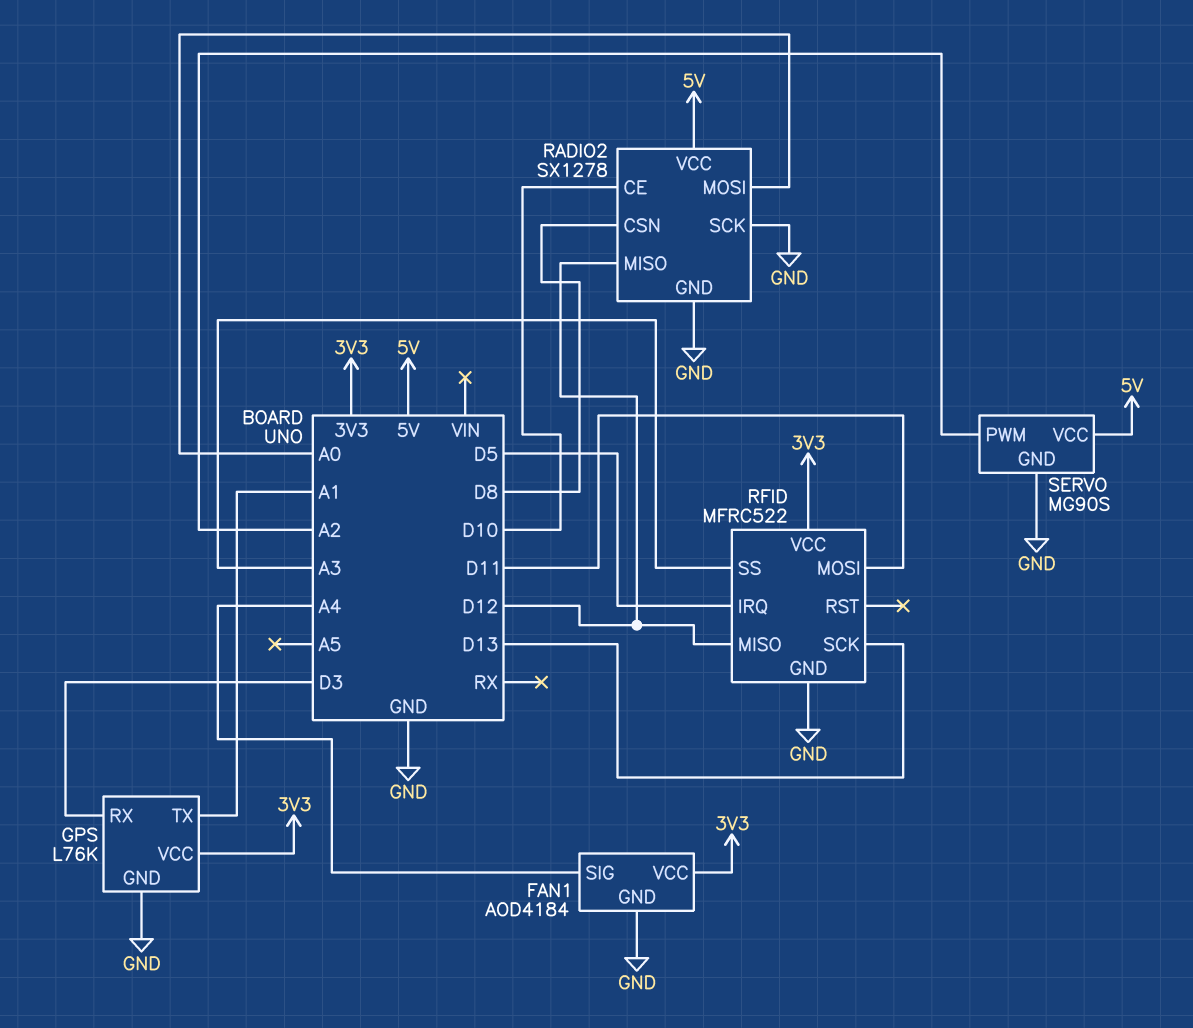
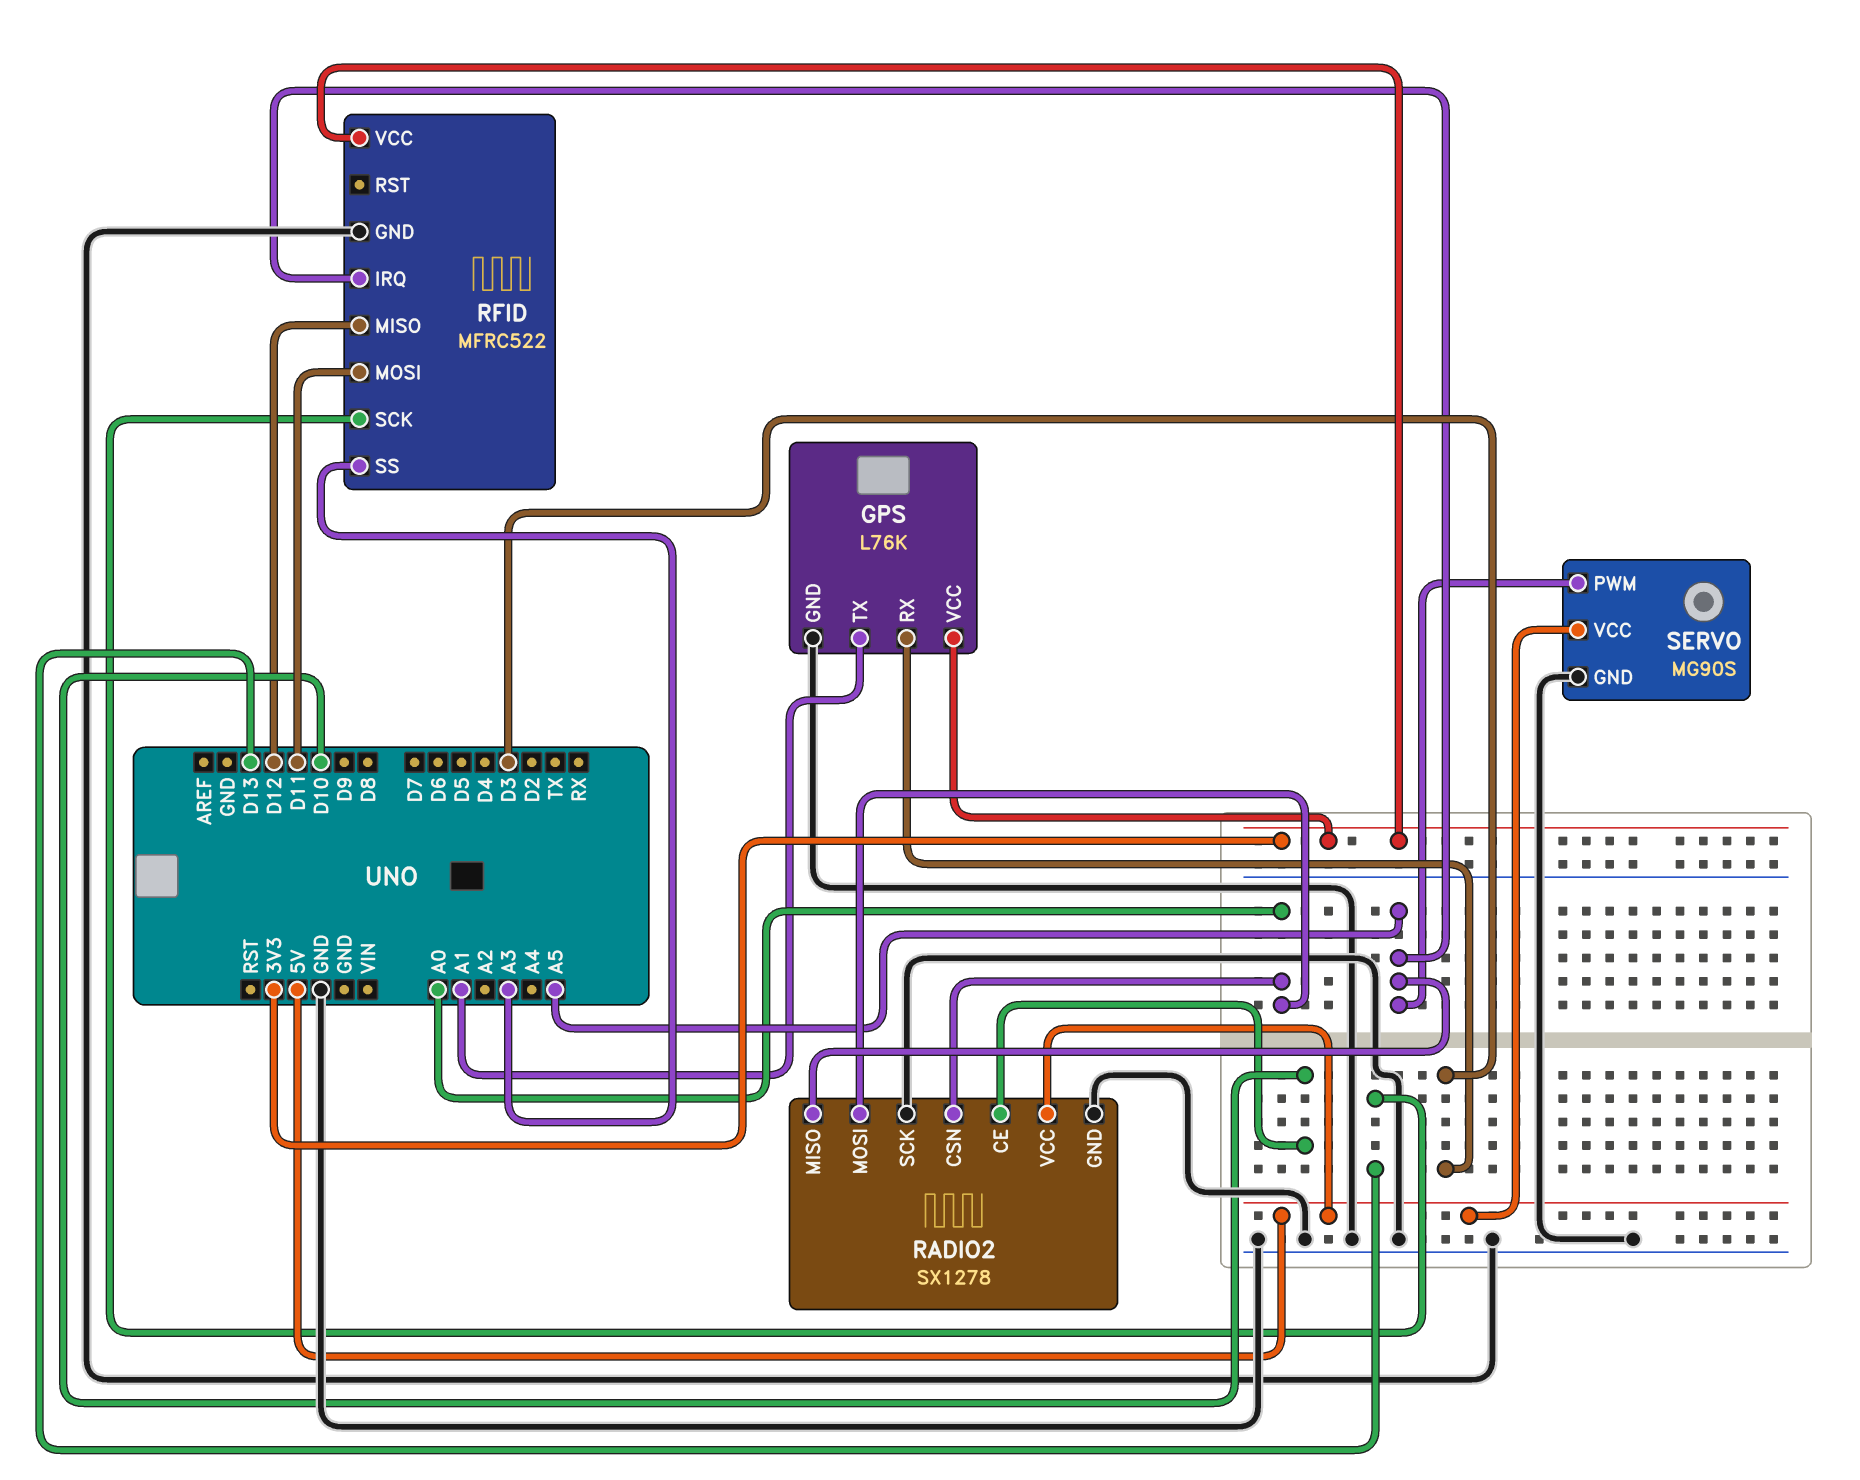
FAN1: AOD4184 -> none
FAN1 pin GND: GND -> none
FAN1 pin SIG: A4 -> none
FAN1 pin VCC: 3V3 -> none
RADIO2 pin CSN: D8 -> A0
RADIO2 pin MISO: D12 -> A5
RFID pin IRQ: D5 -> A5
SERVO pin PWM: A2 -> A5

